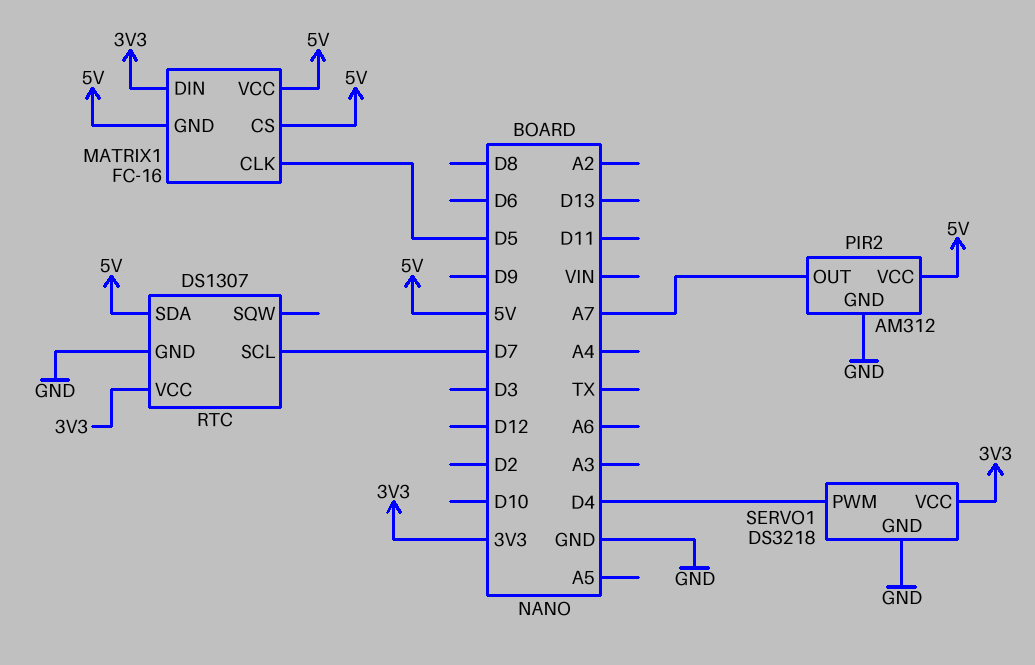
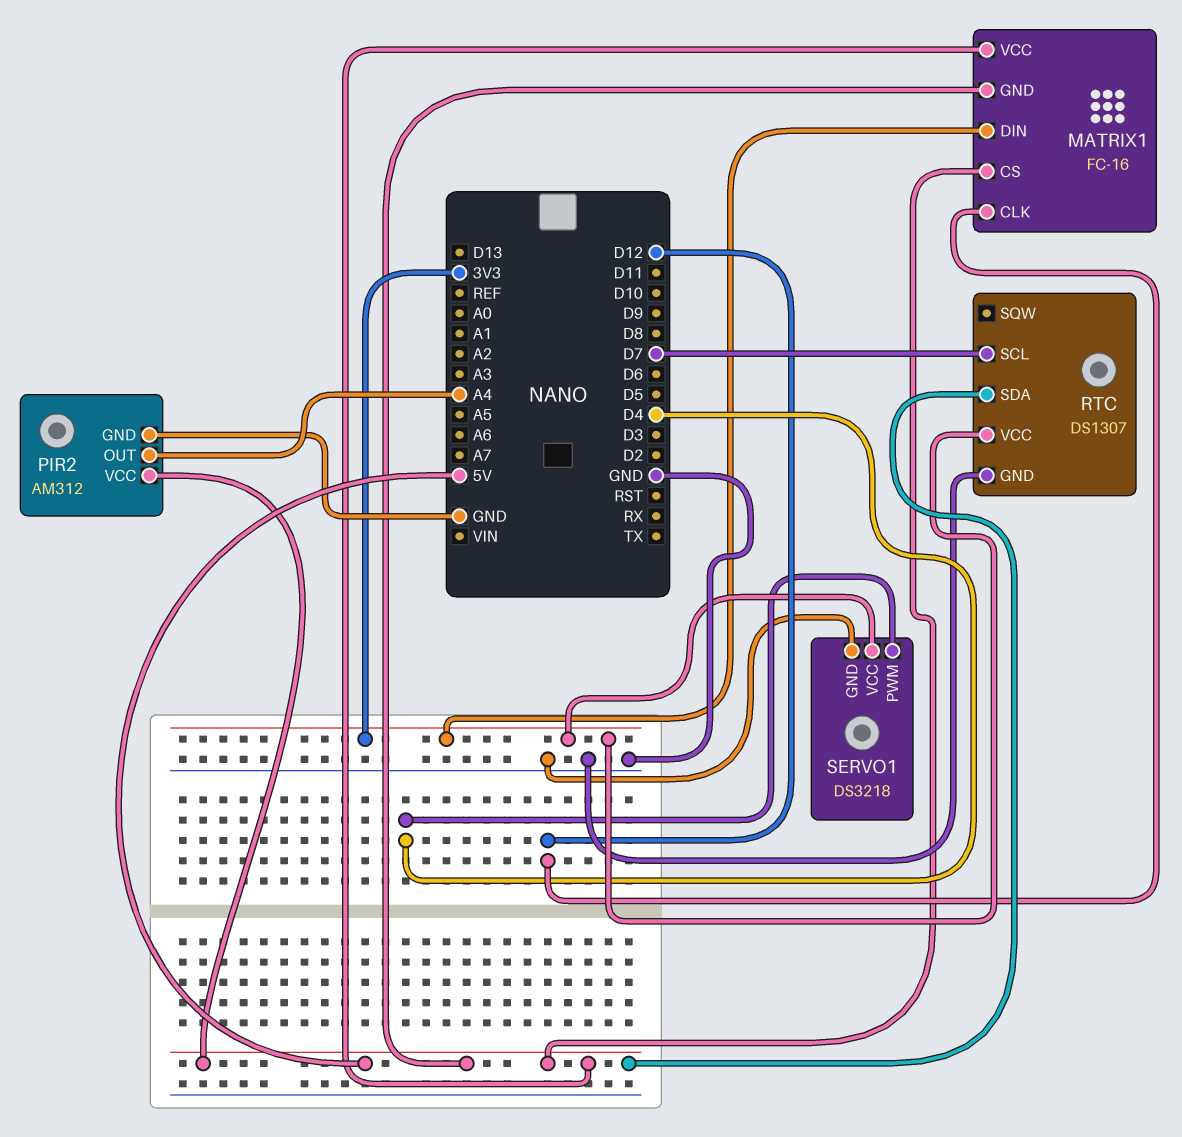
MATRIX1 pin CLK: D5 -> D12
PIR2 pin OUT: A7 -> A4

